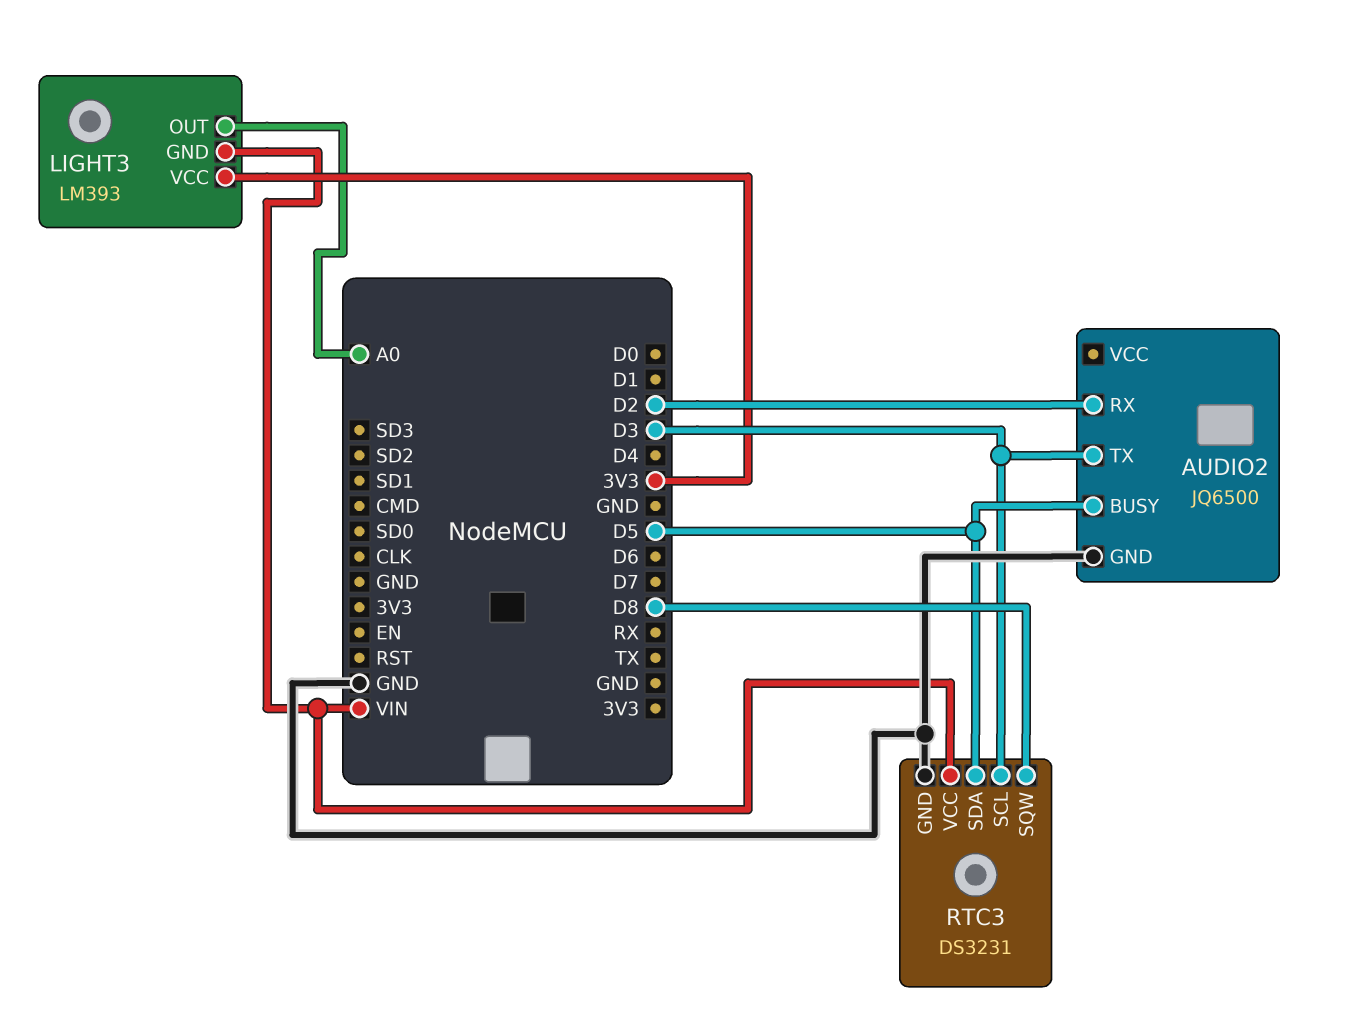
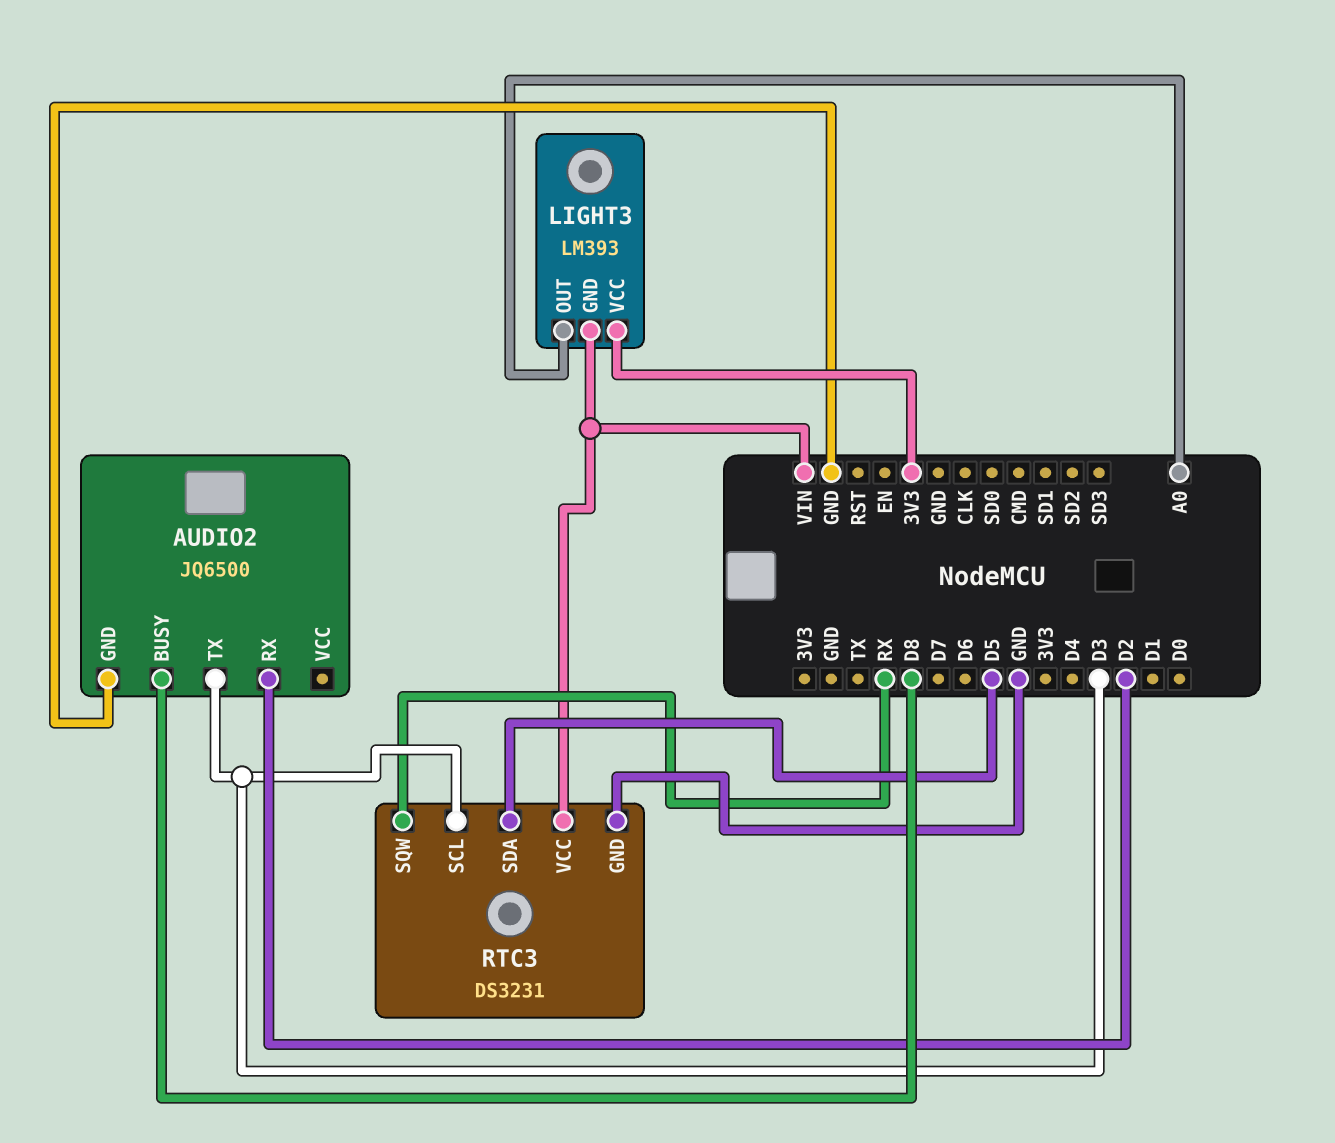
AUDIO2 pin BUSY: D5 -> D8
RTC3 pin SQW: D8 -> RX

